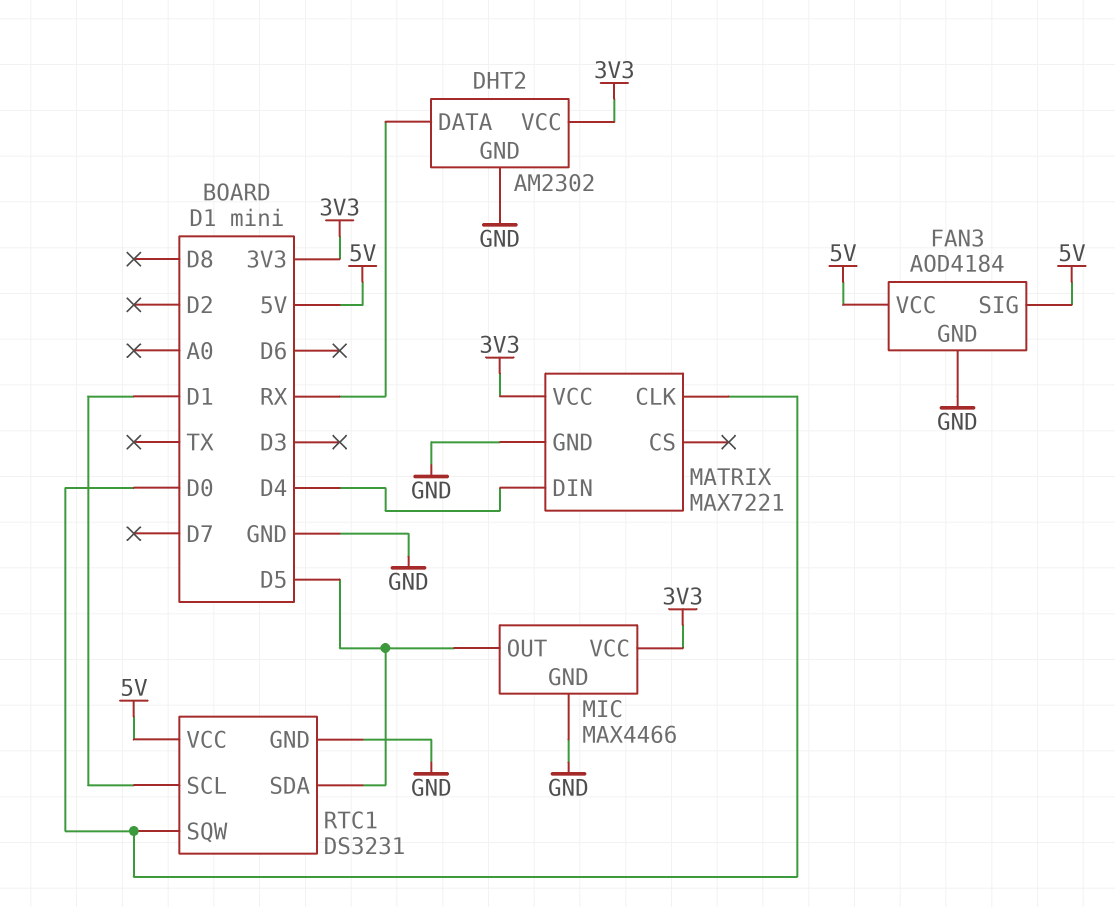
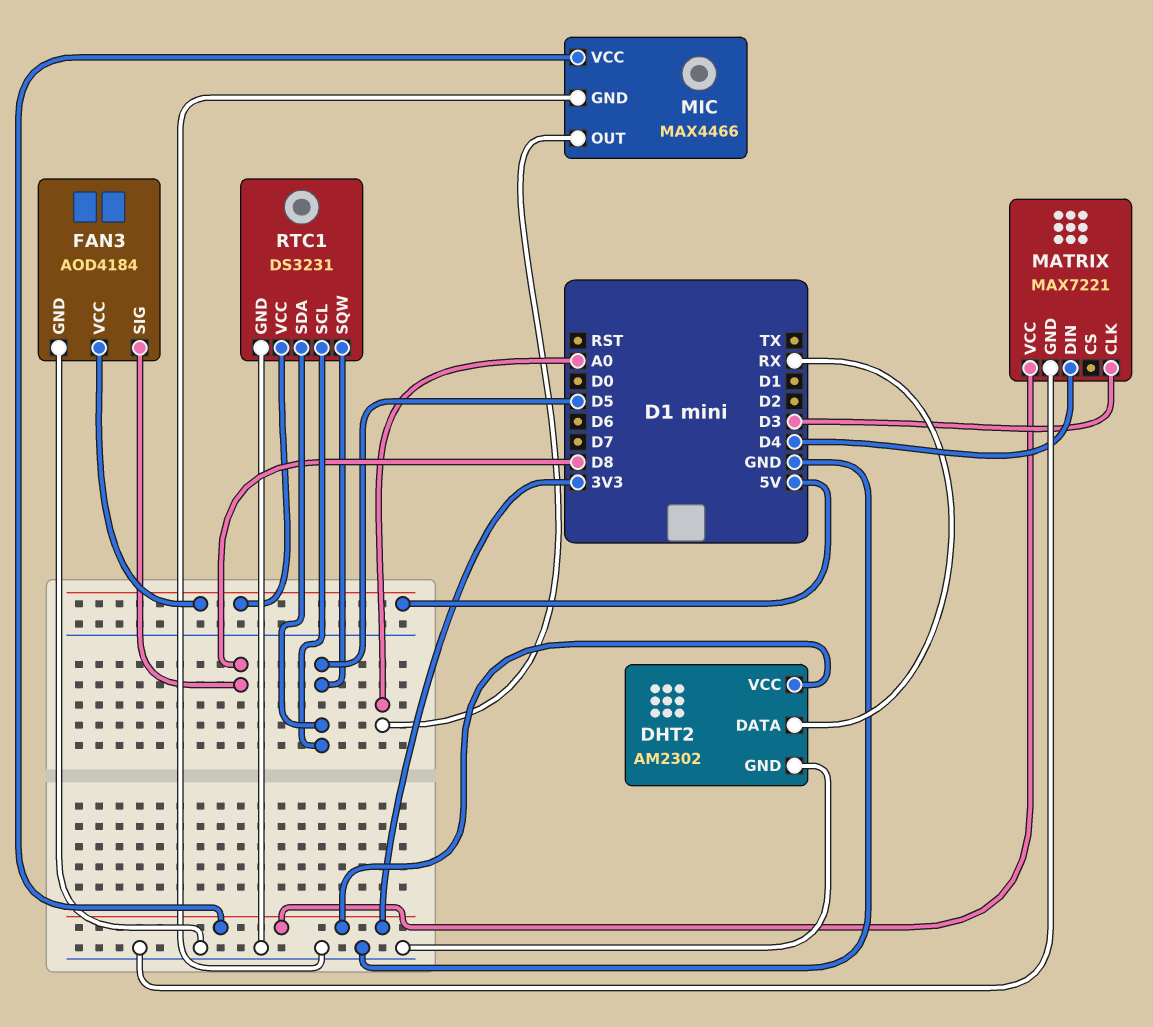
FAN3 pin SIG: 5V -> D8
MATRIX pin CLK: D0 -> D3
MIC pin OUT: D5 -> A0
RTC1 pin SCL: D1 -> D5
RTC1 pin SQW: D0 -> D5

